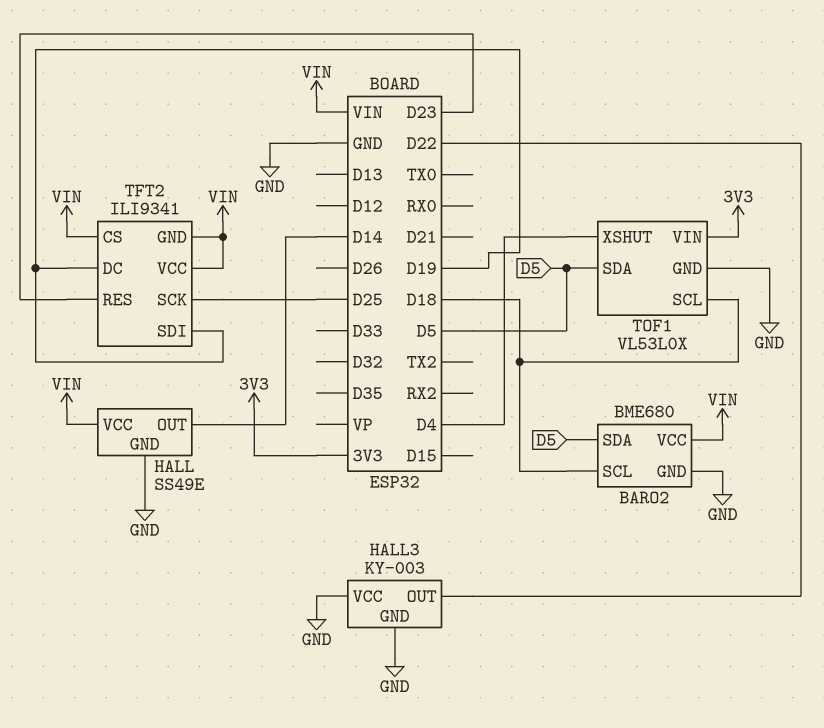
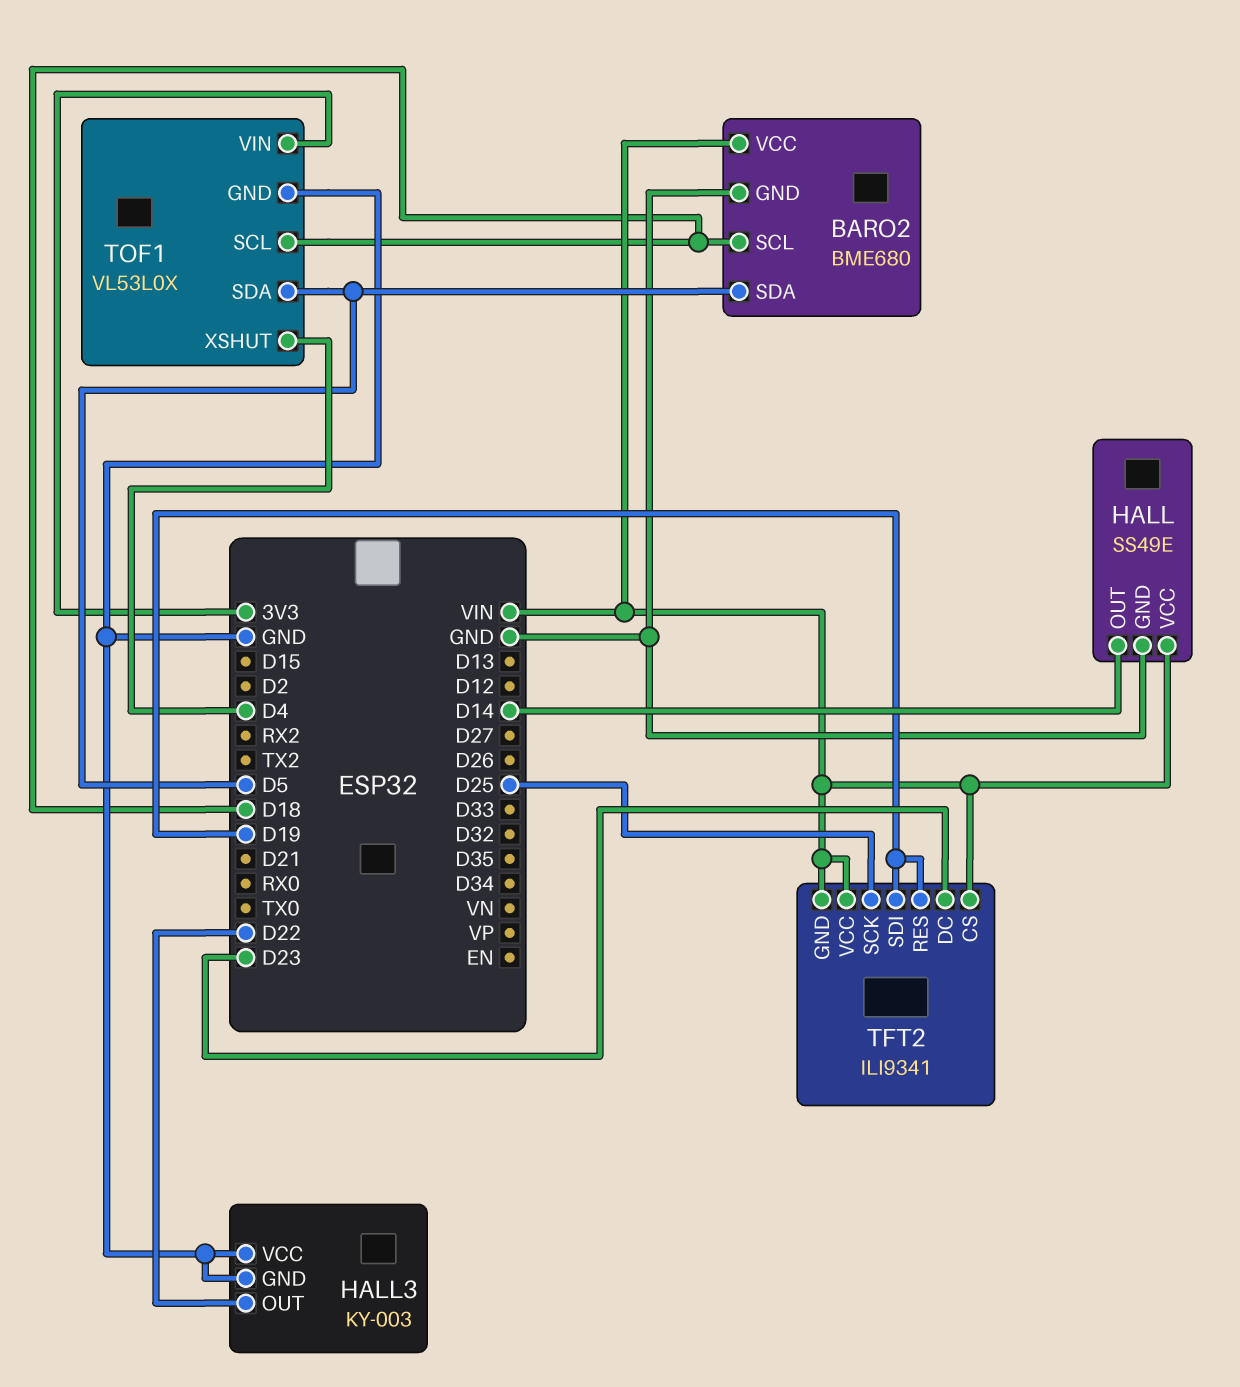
TFT2 pin DC: D19 -> D23
TFT2 pin RES: D23 -> D19

